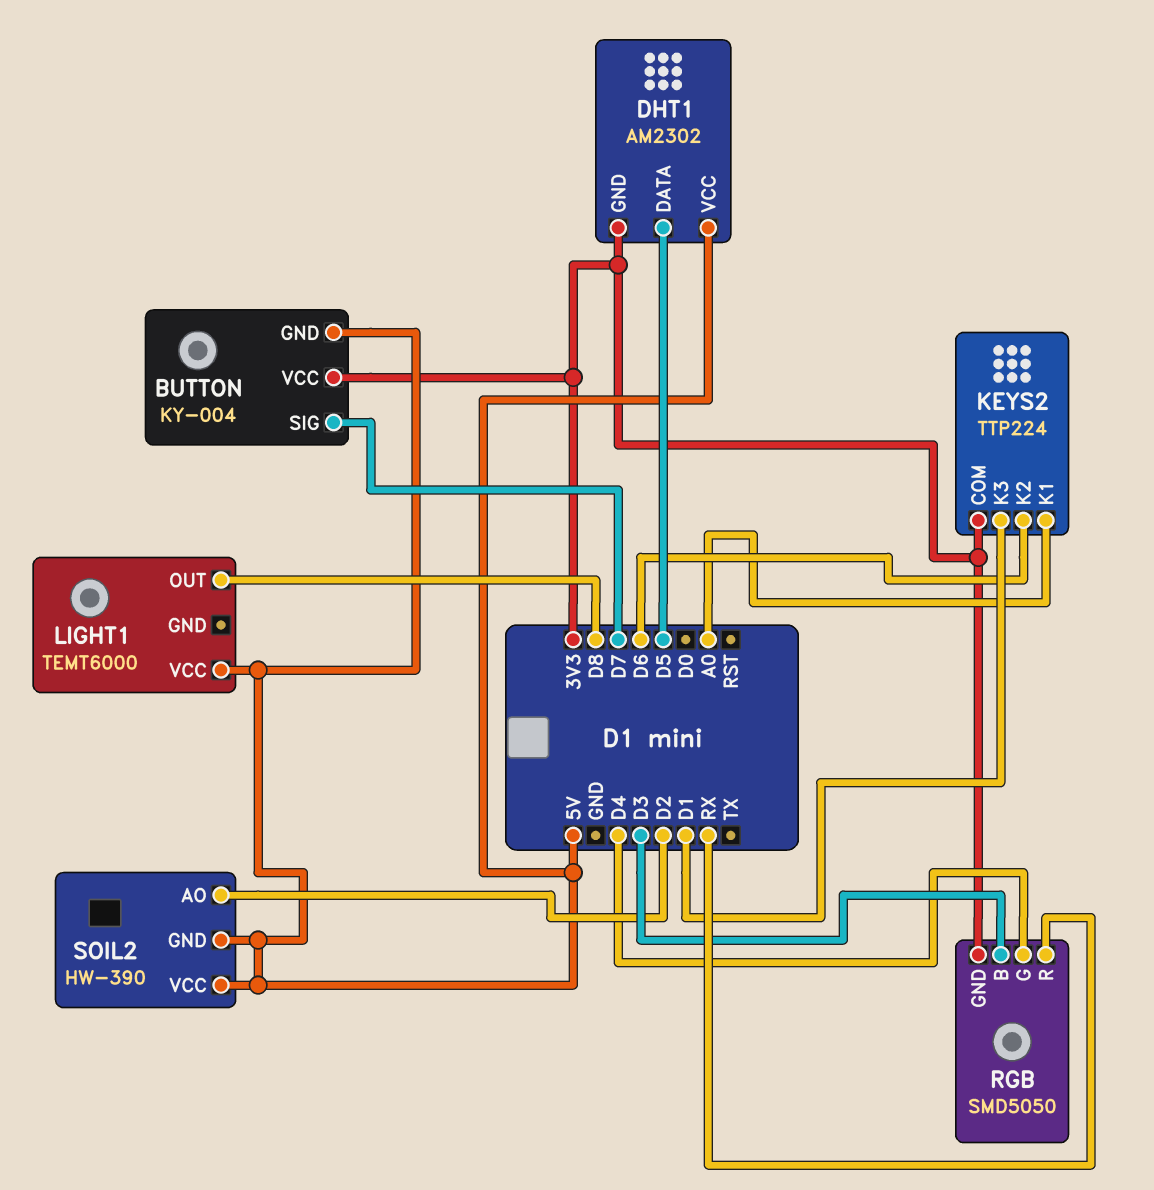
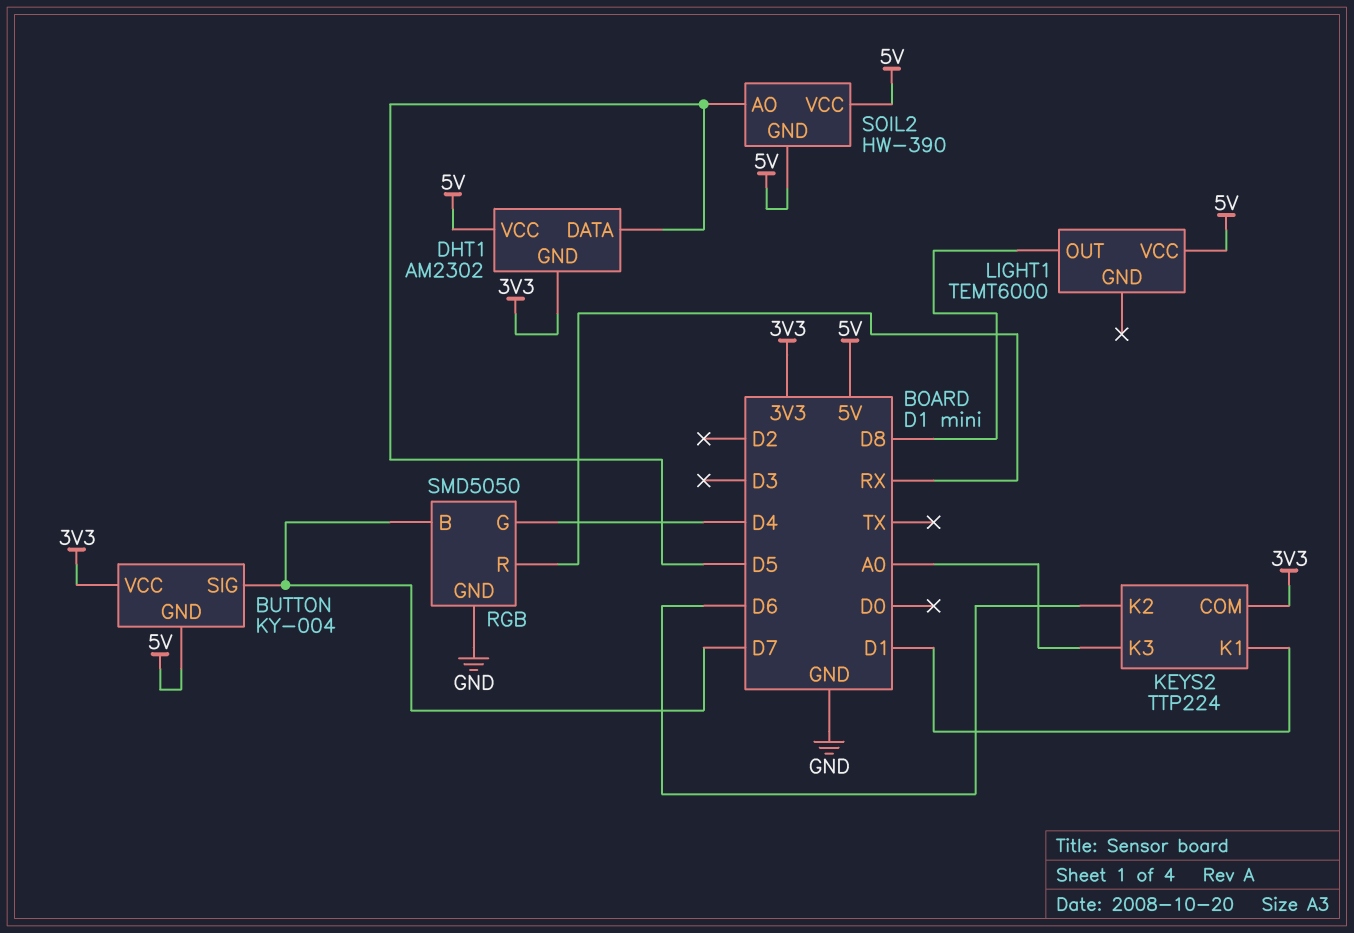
KEYS2 pin K1: A0 -> D1
KEYS2 pin K3: D1 -> A0
RGB pin B: D3 -> D7
RGB pin GND: 3V3 -> GND
SOIL2 pin AO: D2 -> D5

